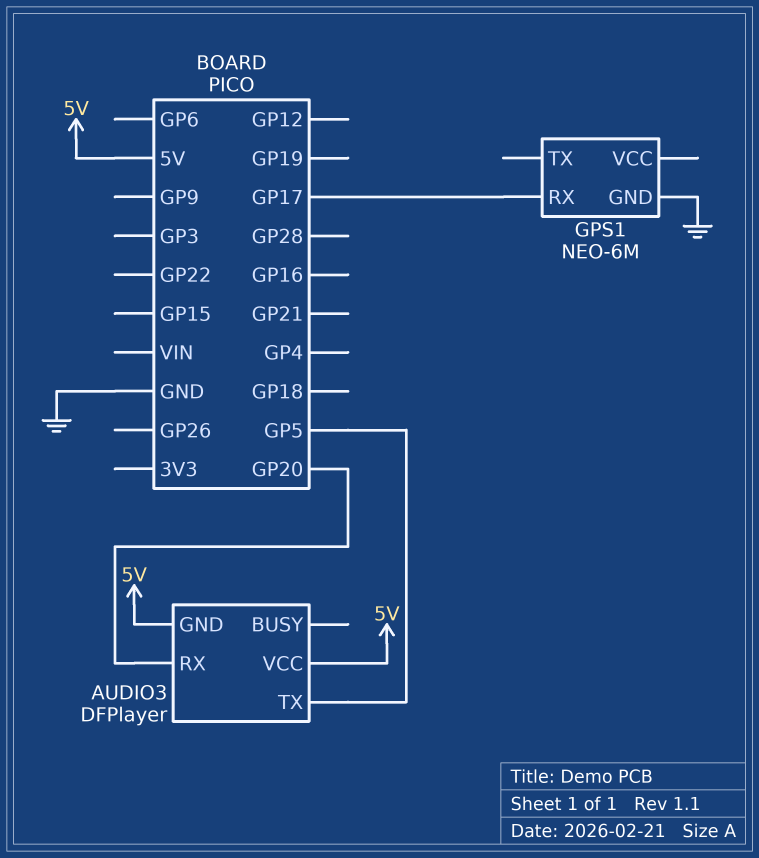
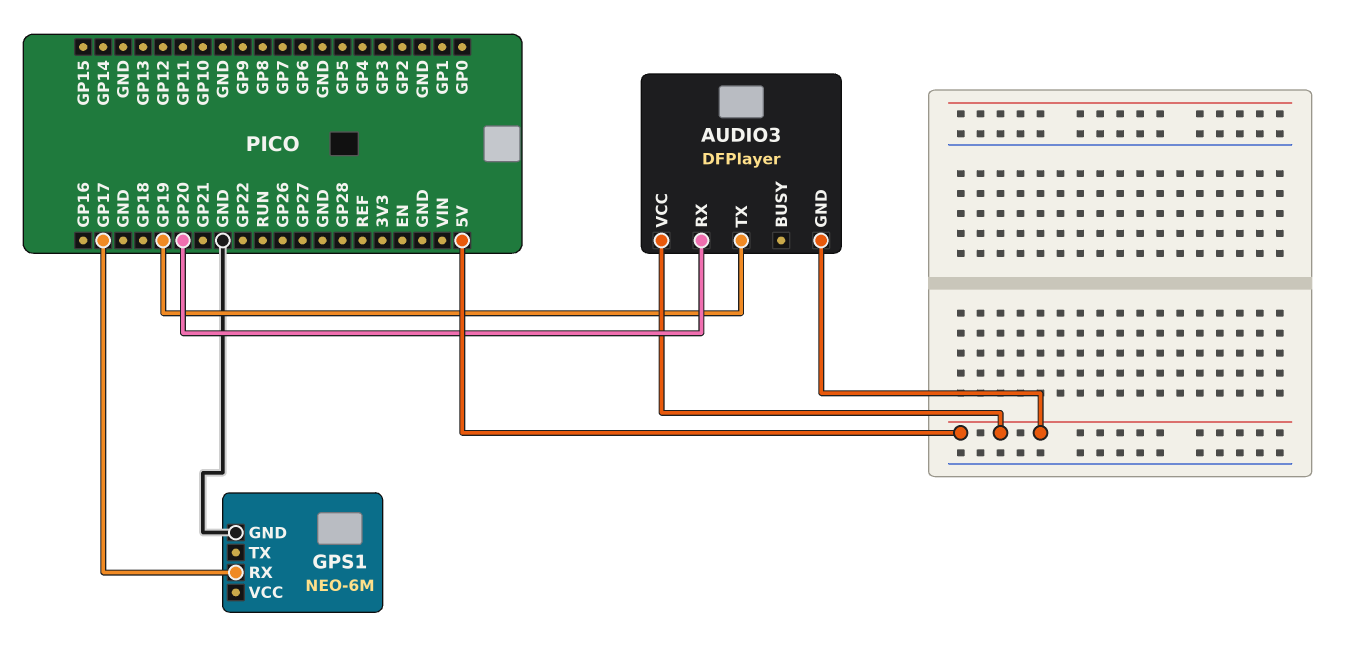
AUDIO3 pin TX: GP5 -> GP19

